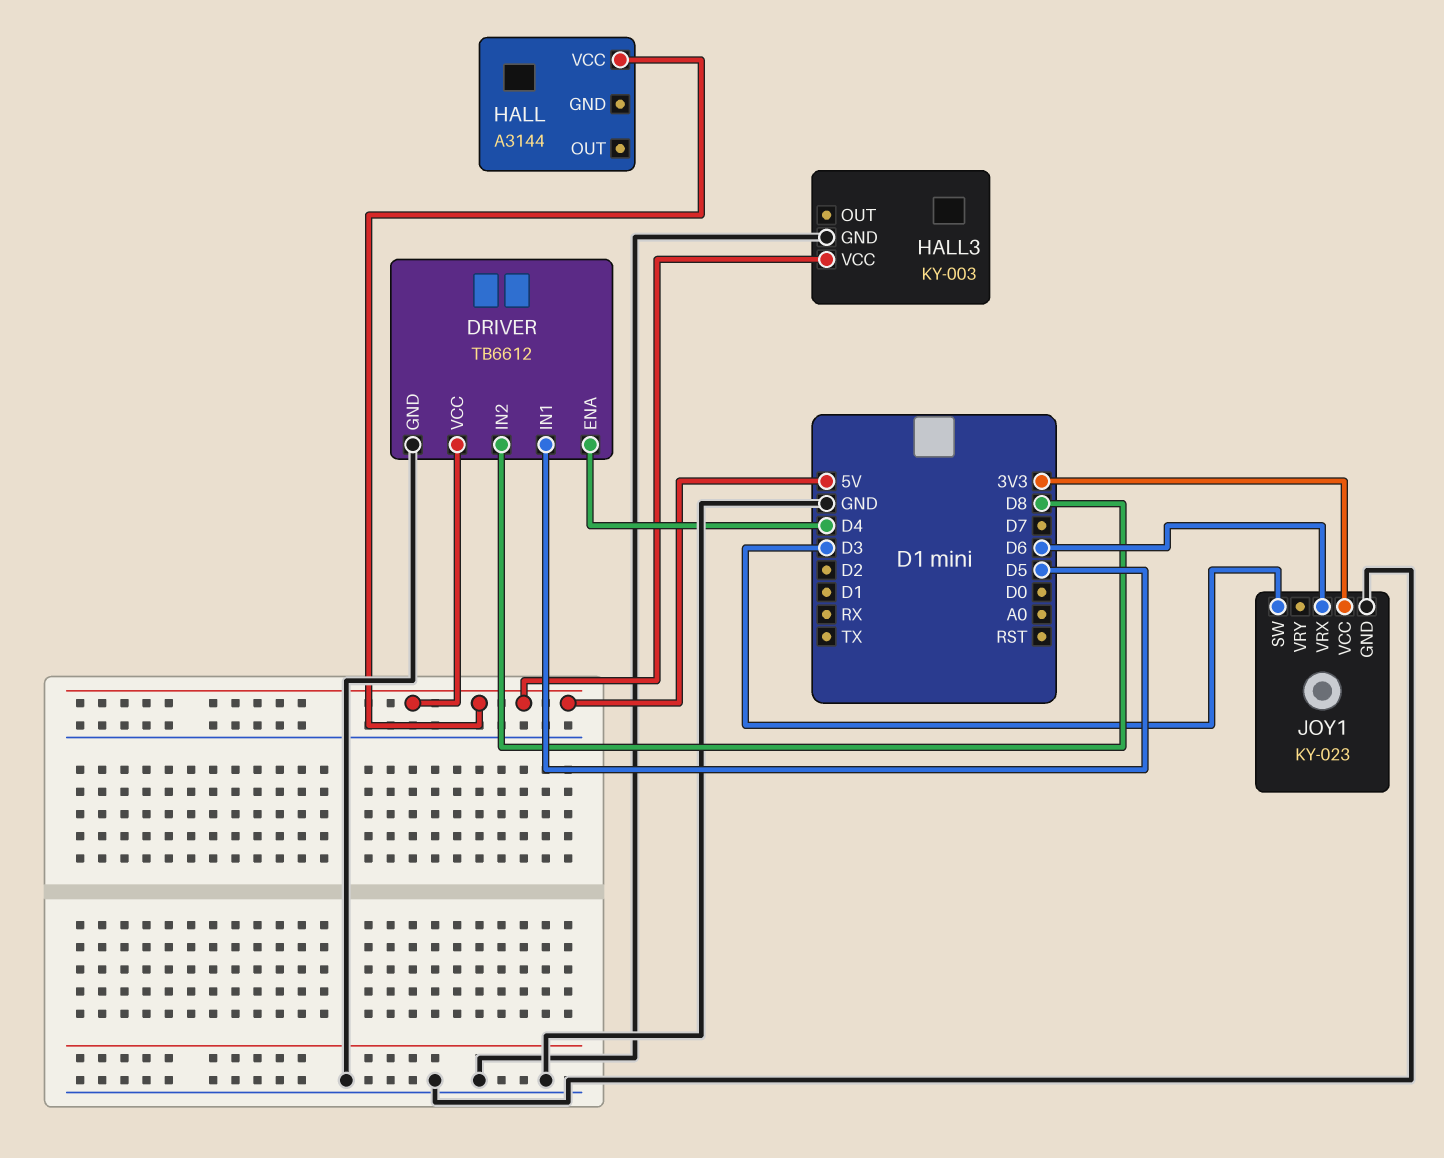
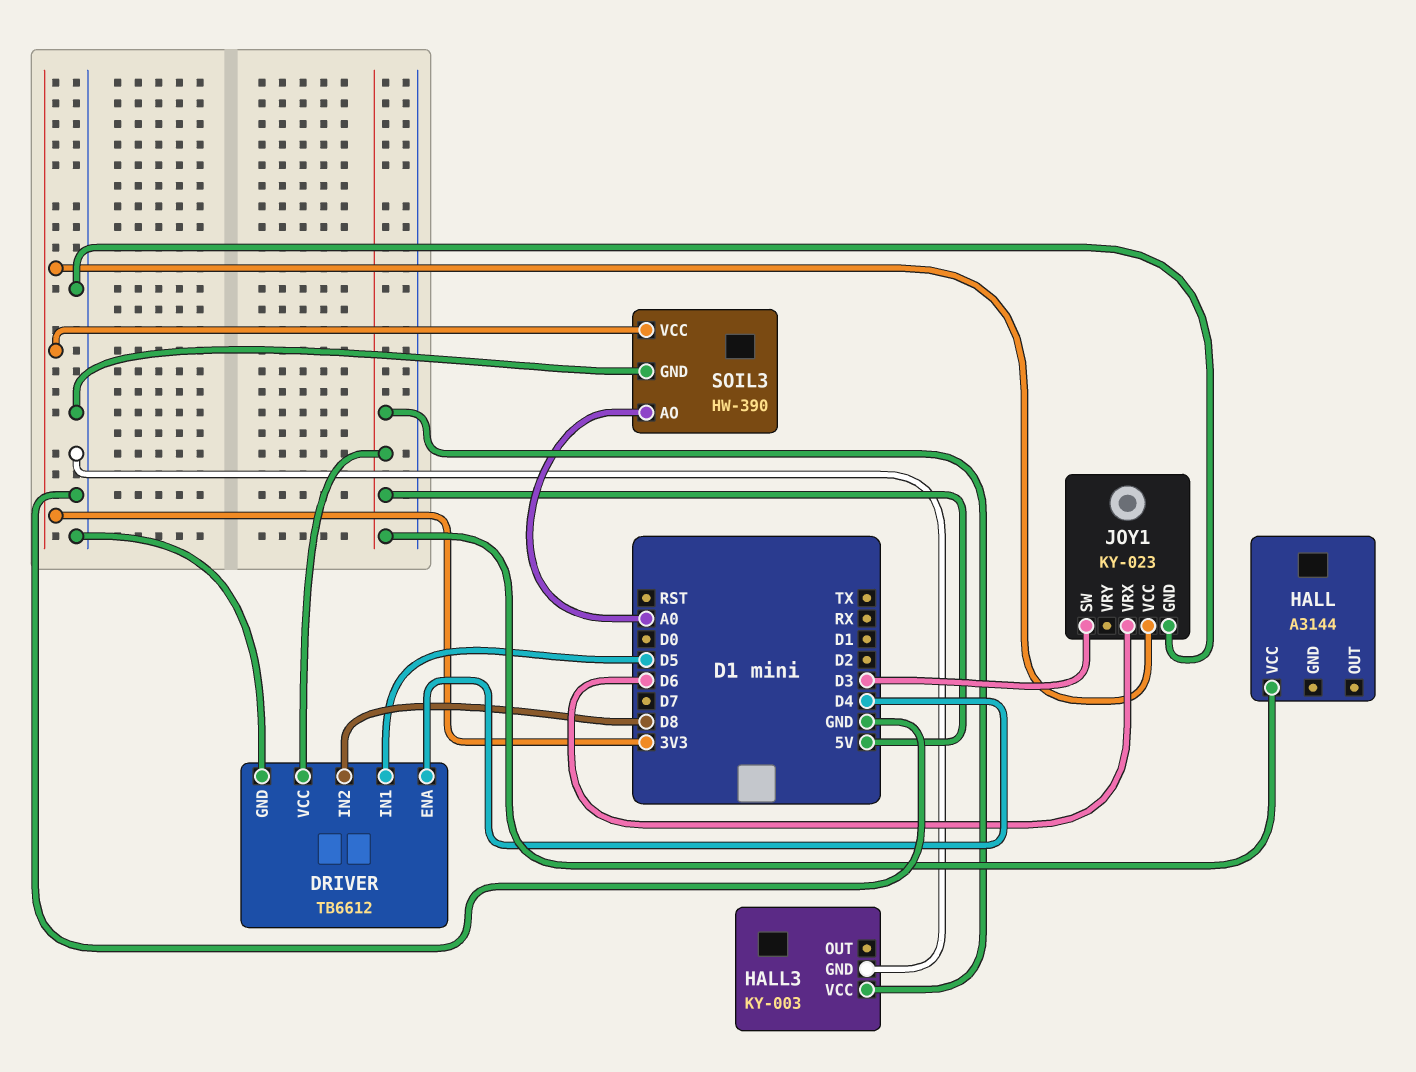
SOIL3: none -> HW-390
SOIL3 pin AO: none -> A0
SOIL3 pin GND: none -> GND
SOIL3 pin VCC: none -> 3V3

